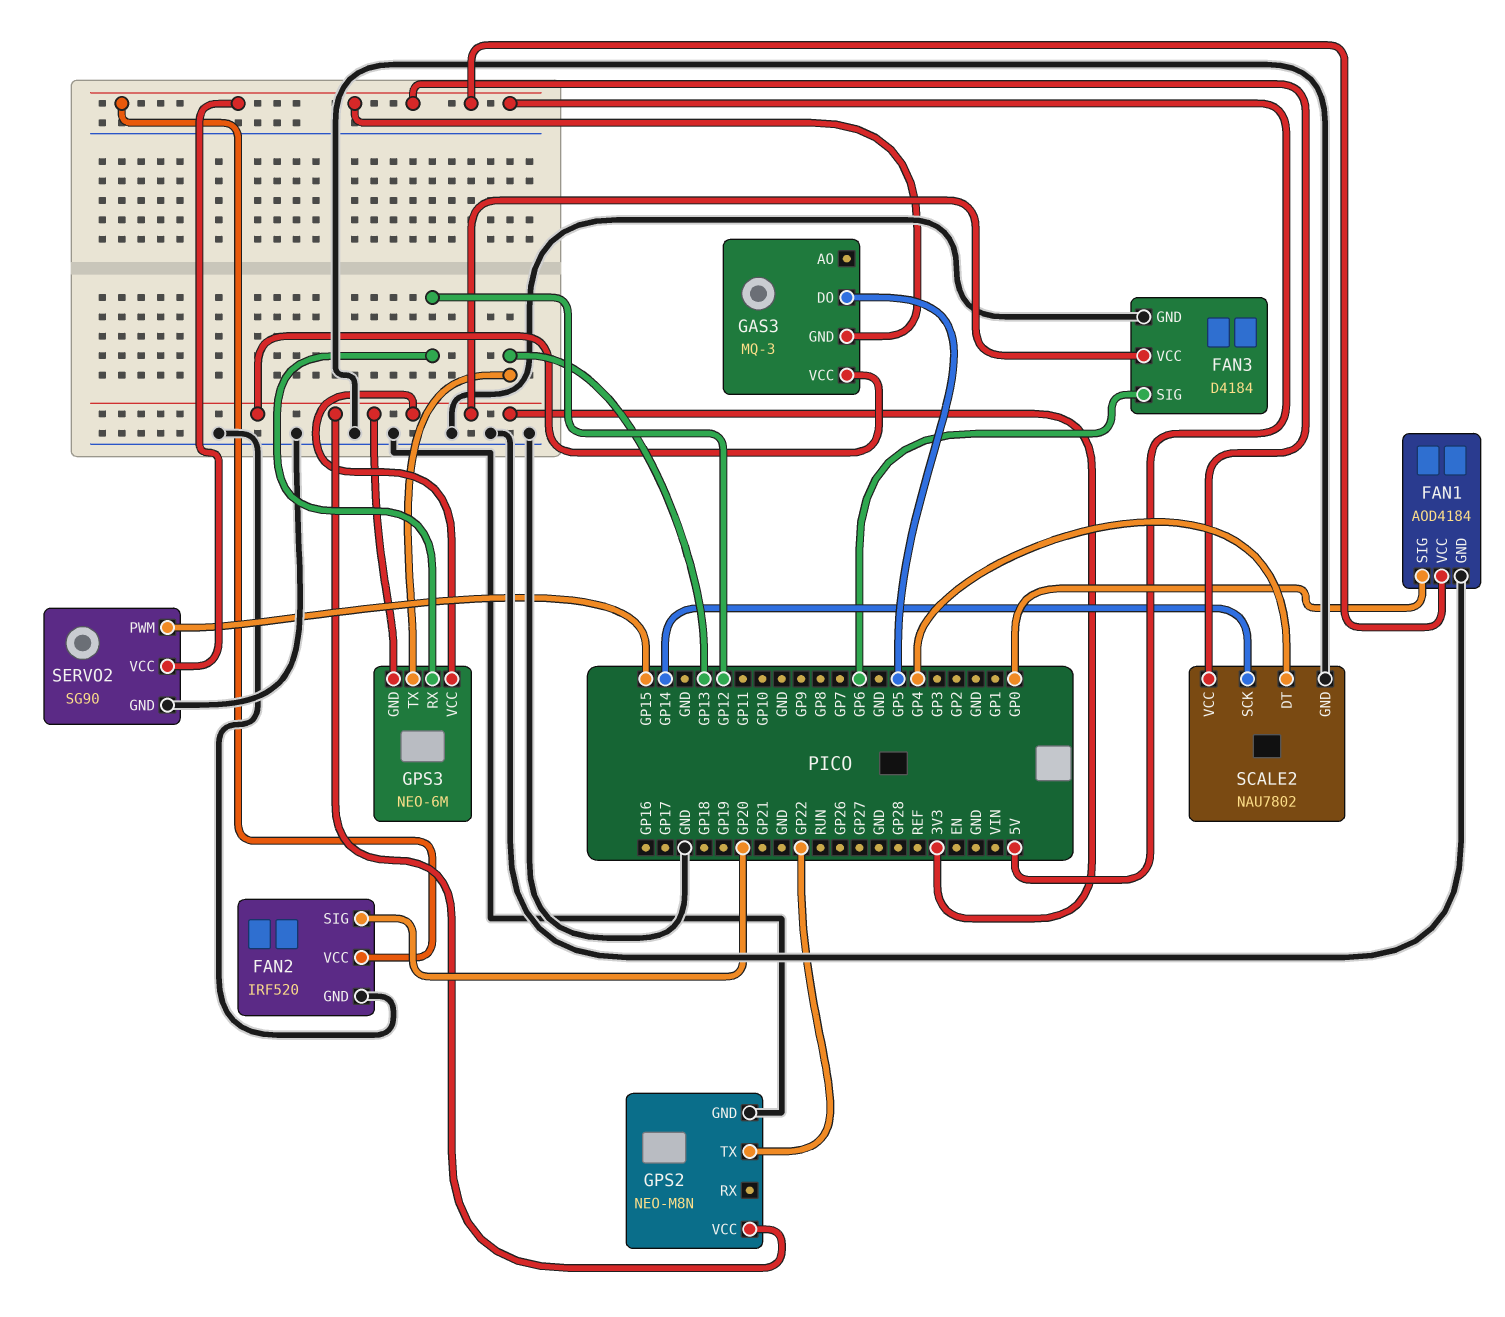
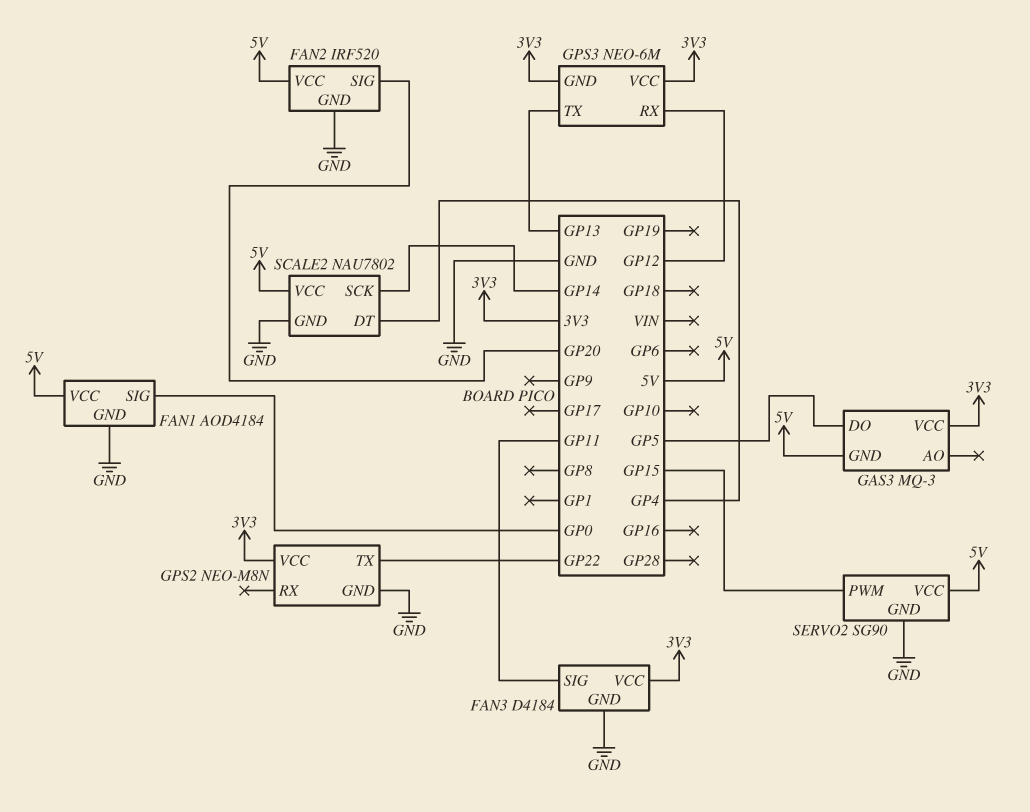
FAN3 pin SIG: GP6 -> GP11

